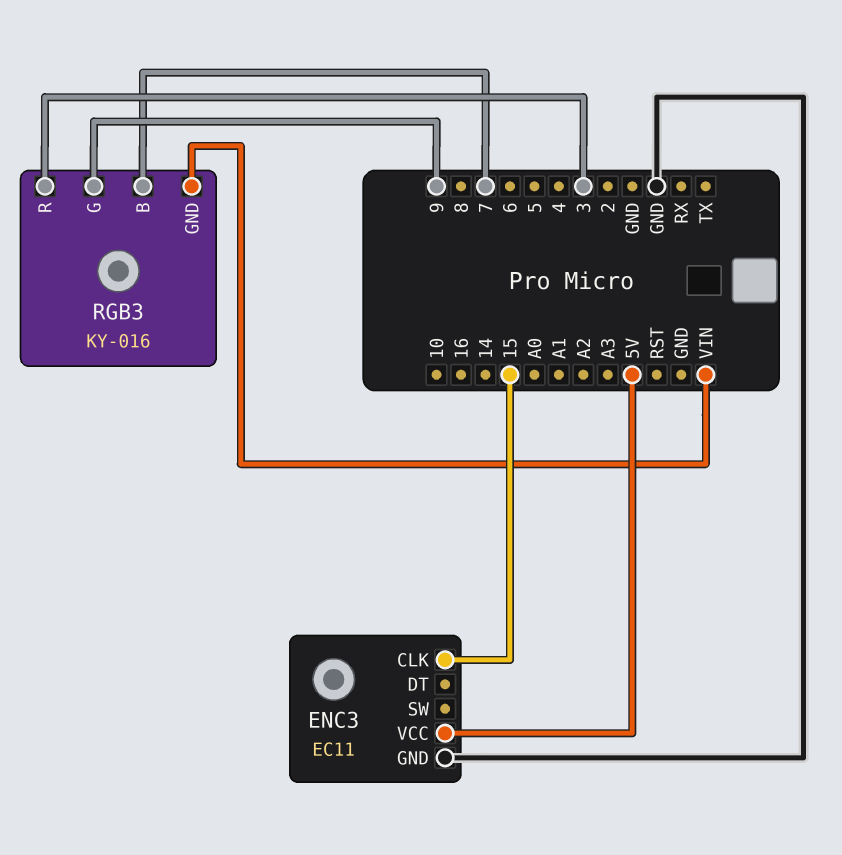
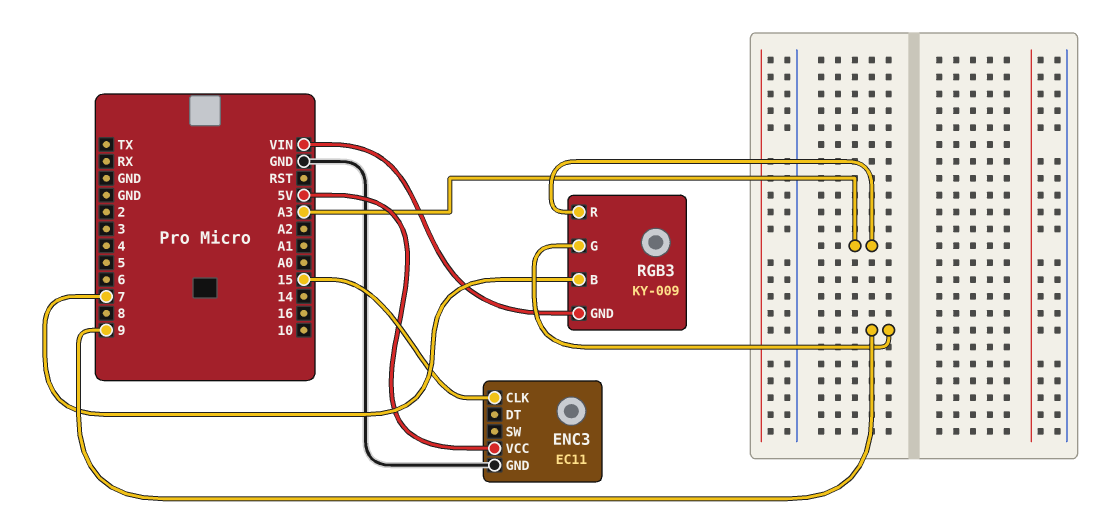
RGB3: KY-016 -> KY-009
RGB3 pin R: 3 -> A3

